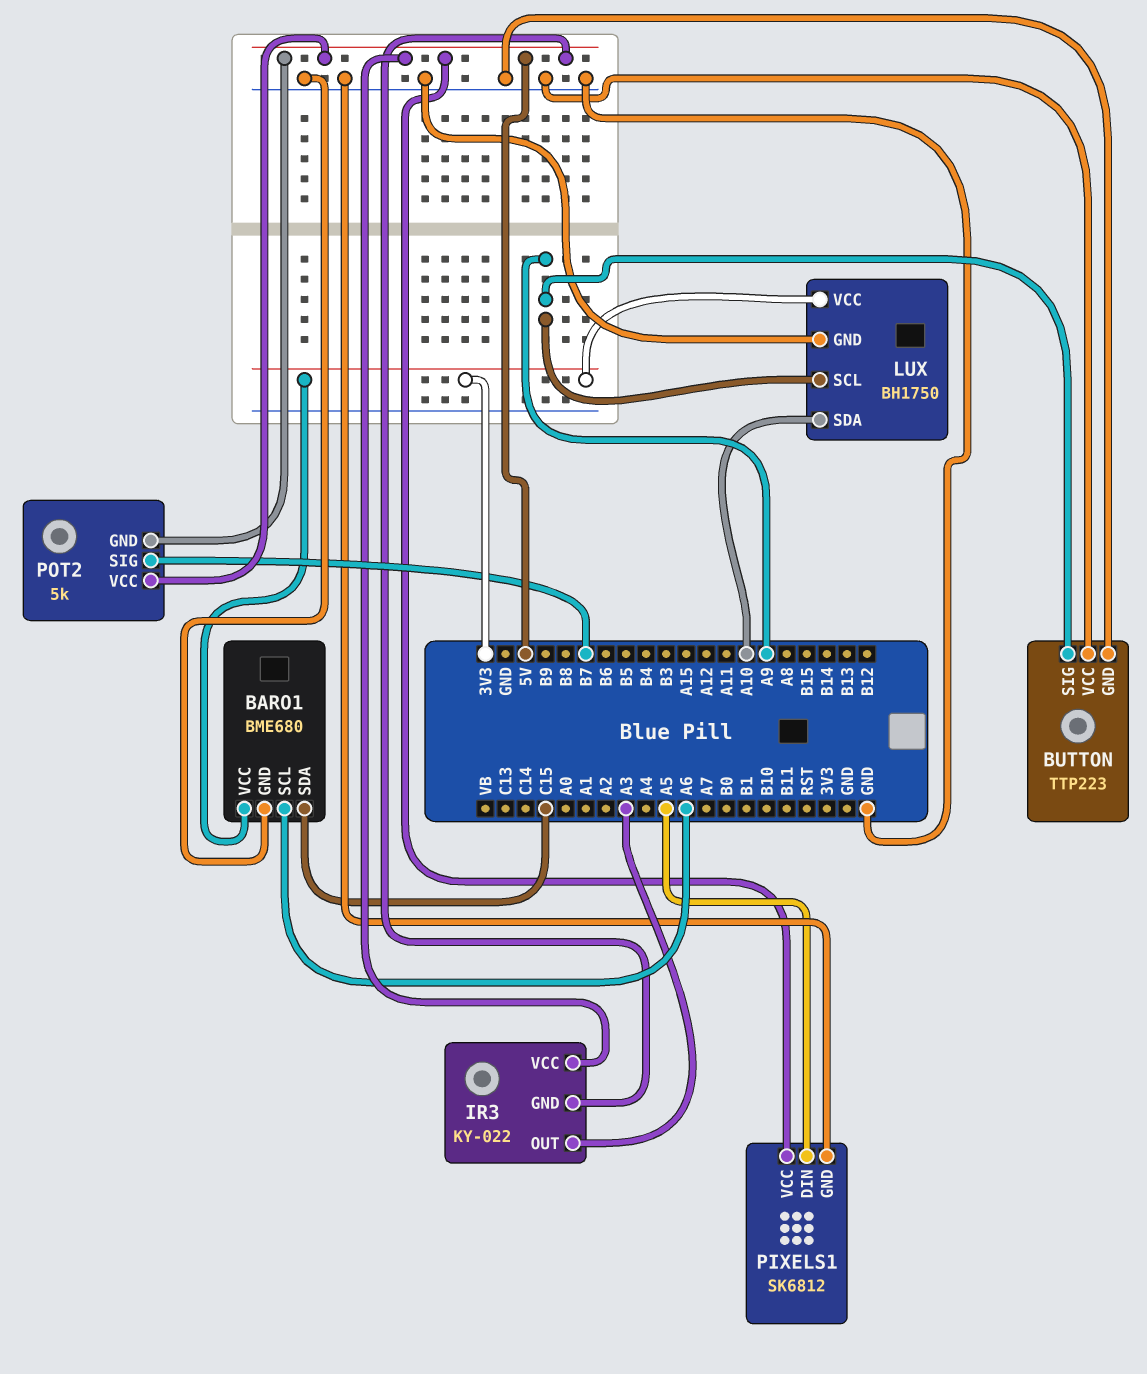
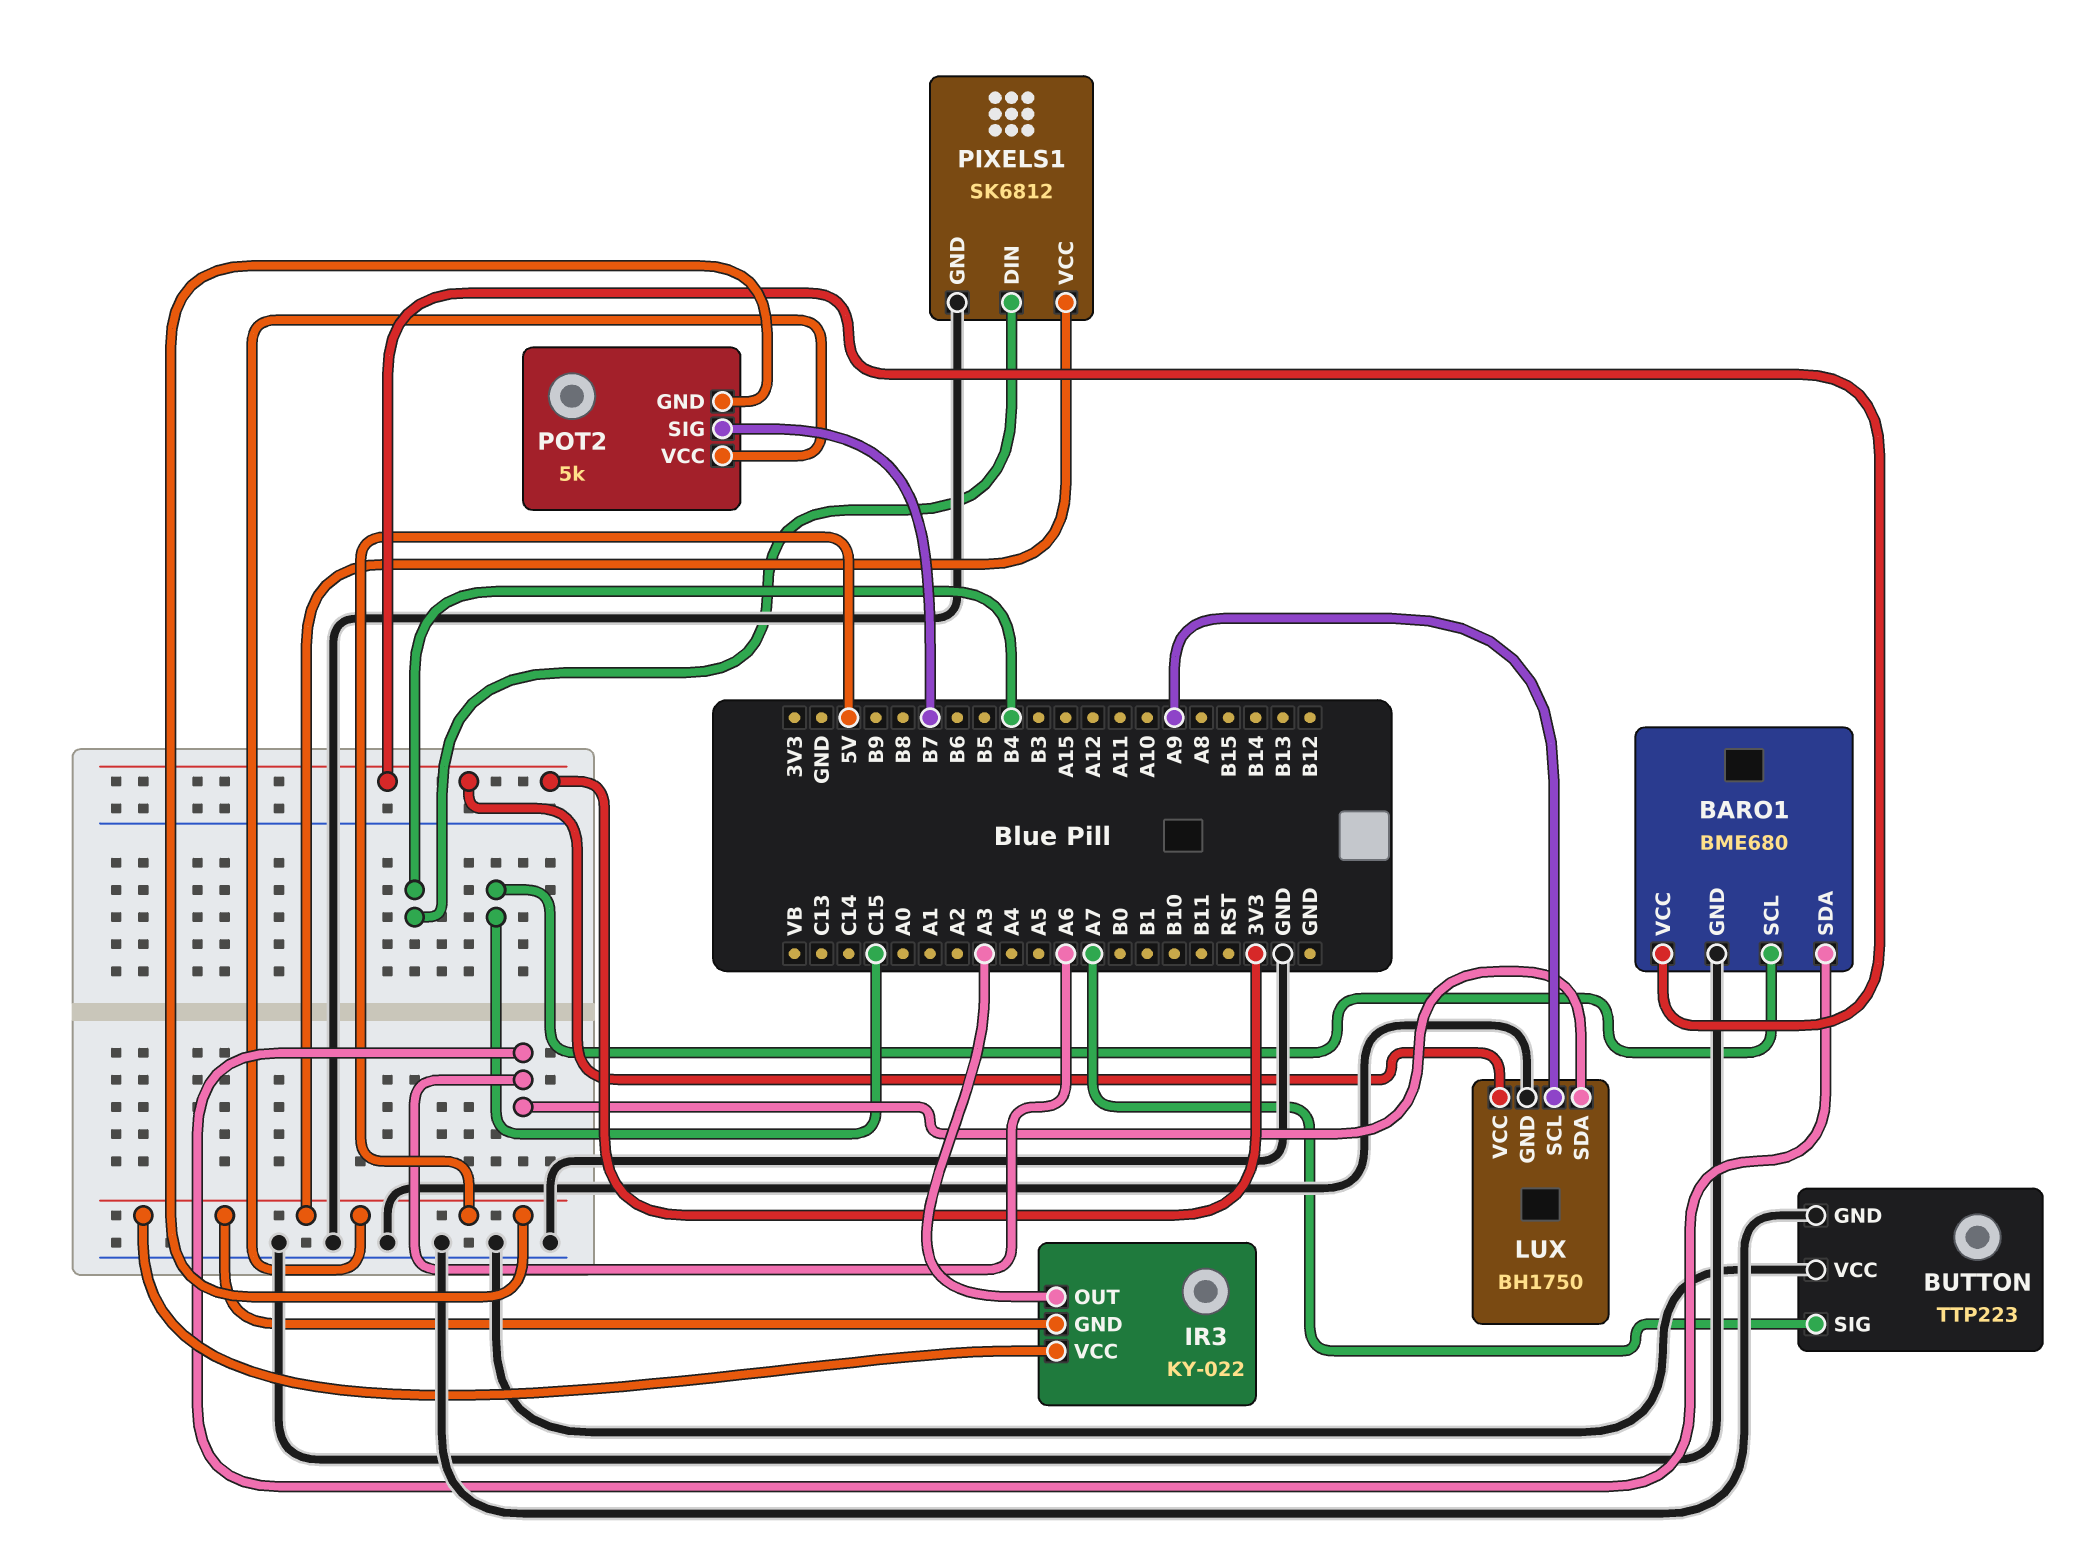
BARO1 pin SCL: A6 -> C15
BARO1 pin SDA: C15 -> A6
BUTTON pin SIG: A9 -> A7
LUX pin SDA: A10 -> A6
PIXELS1 pin DIN: A5 -> B4

